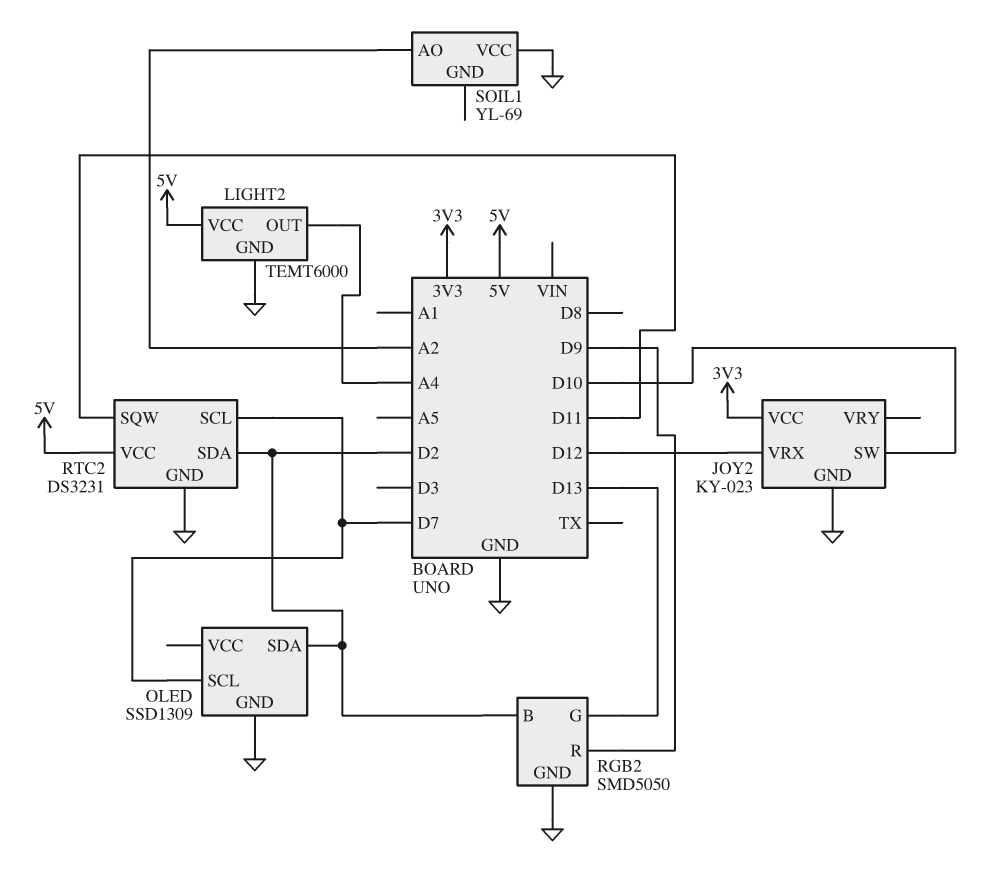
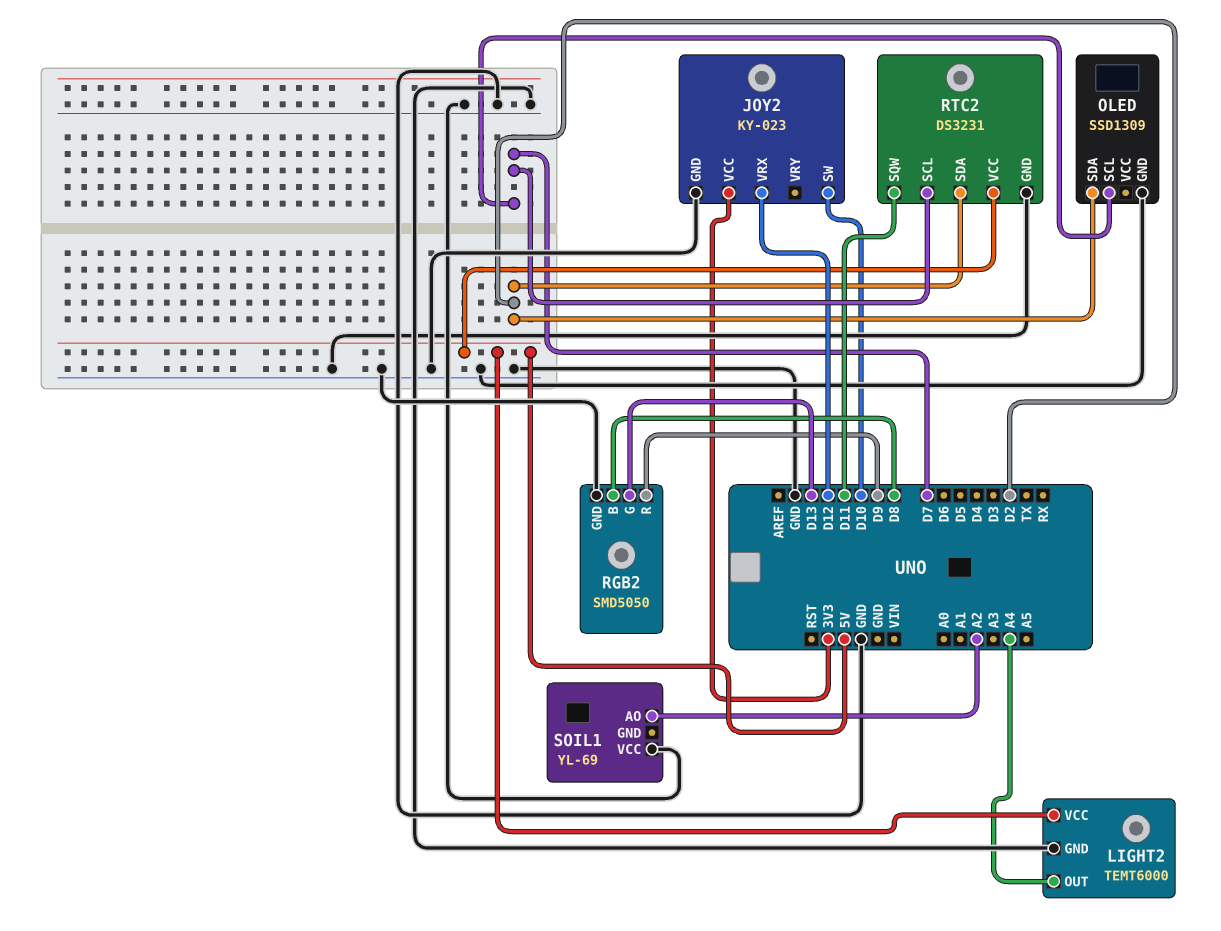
RGB2 pin B: D2 -> D8

